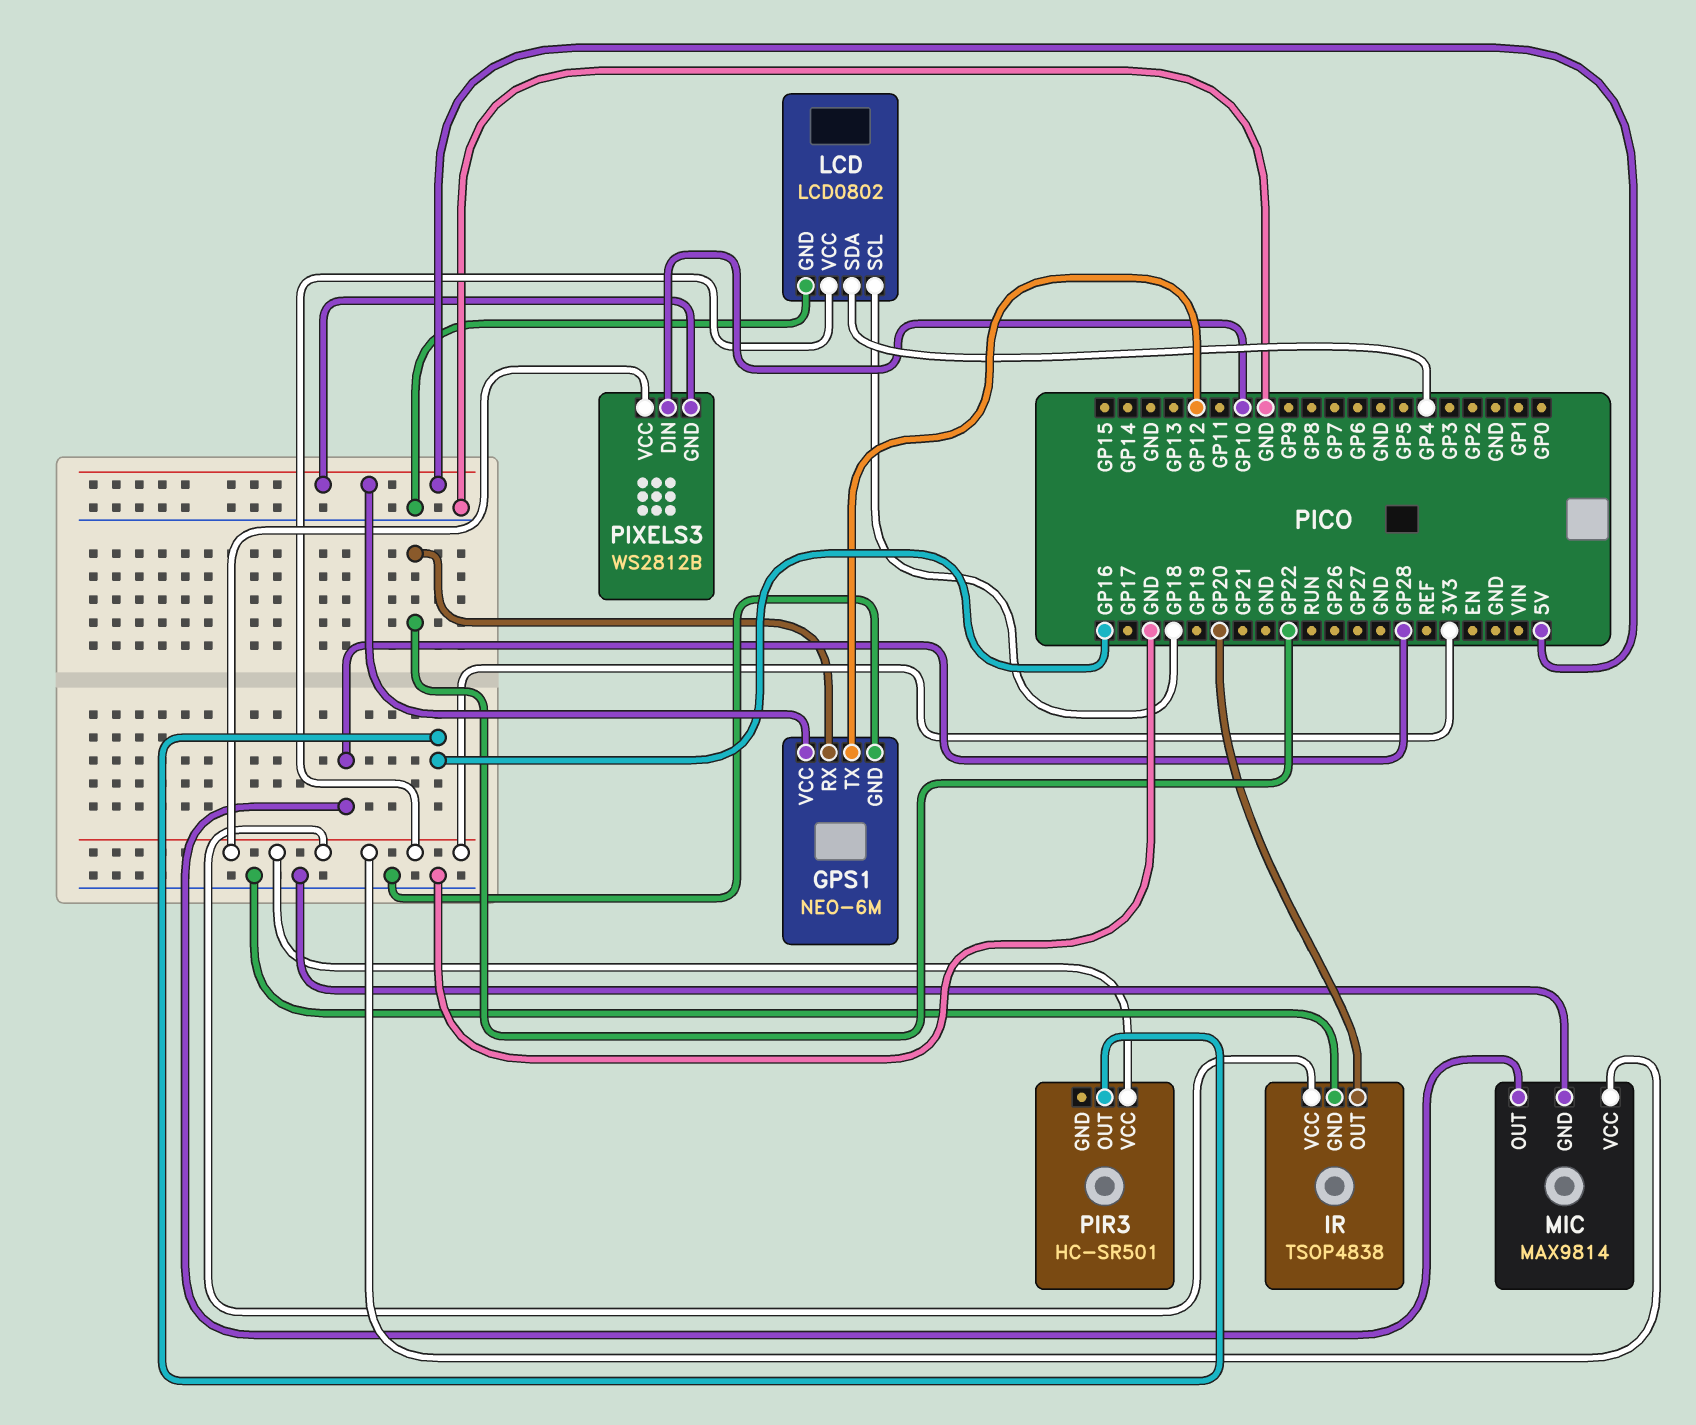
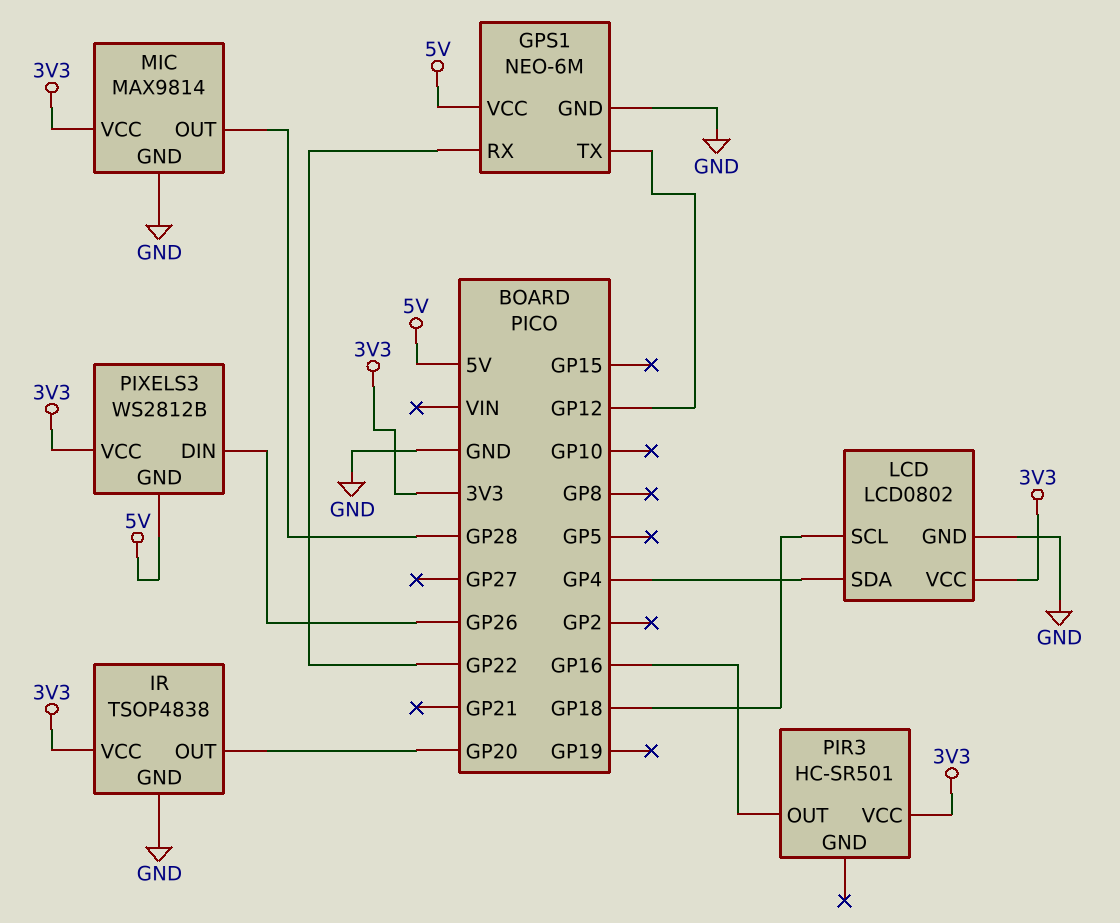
PIXELS3 pin DIN: GP10 -> GP26

